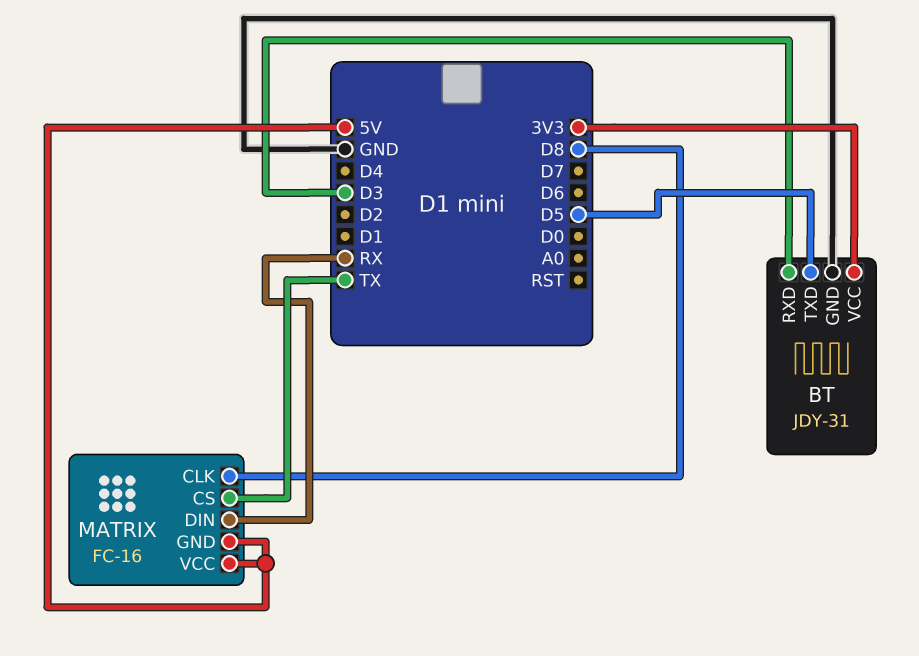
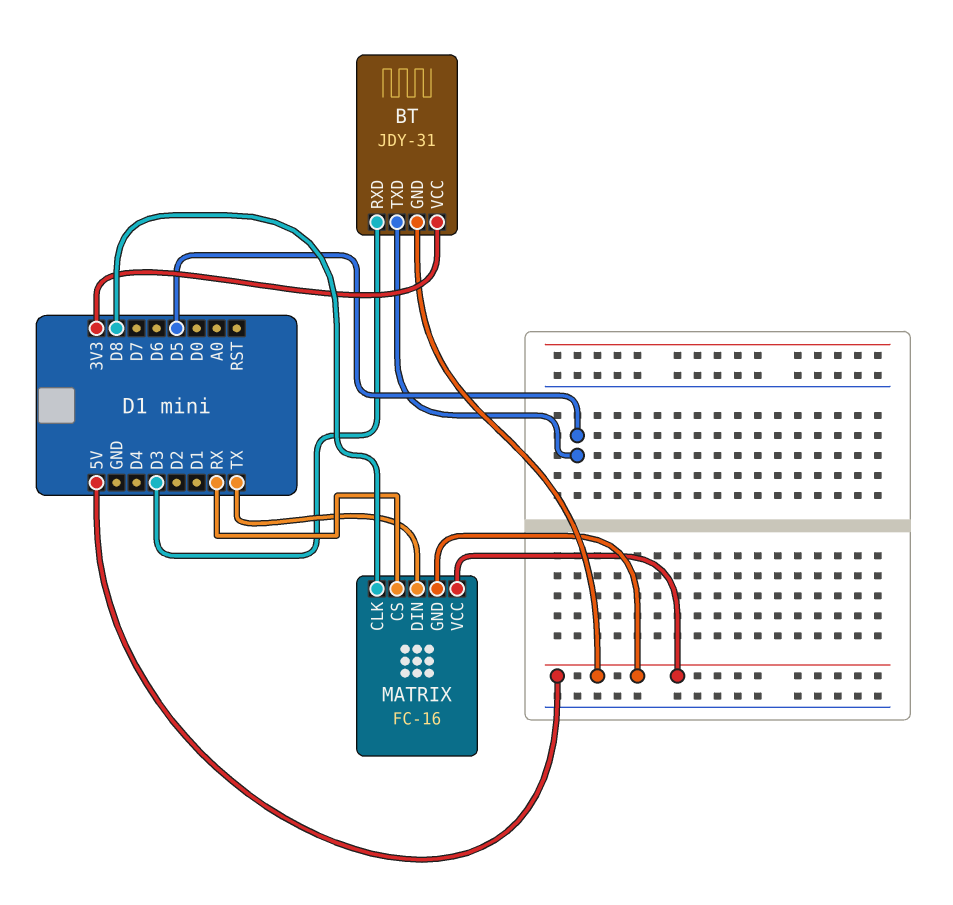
BT pin GND: GND -> 5V
MATRIX pin CS: TX -> RX
MATRIX pin DIN: RX -> TX

